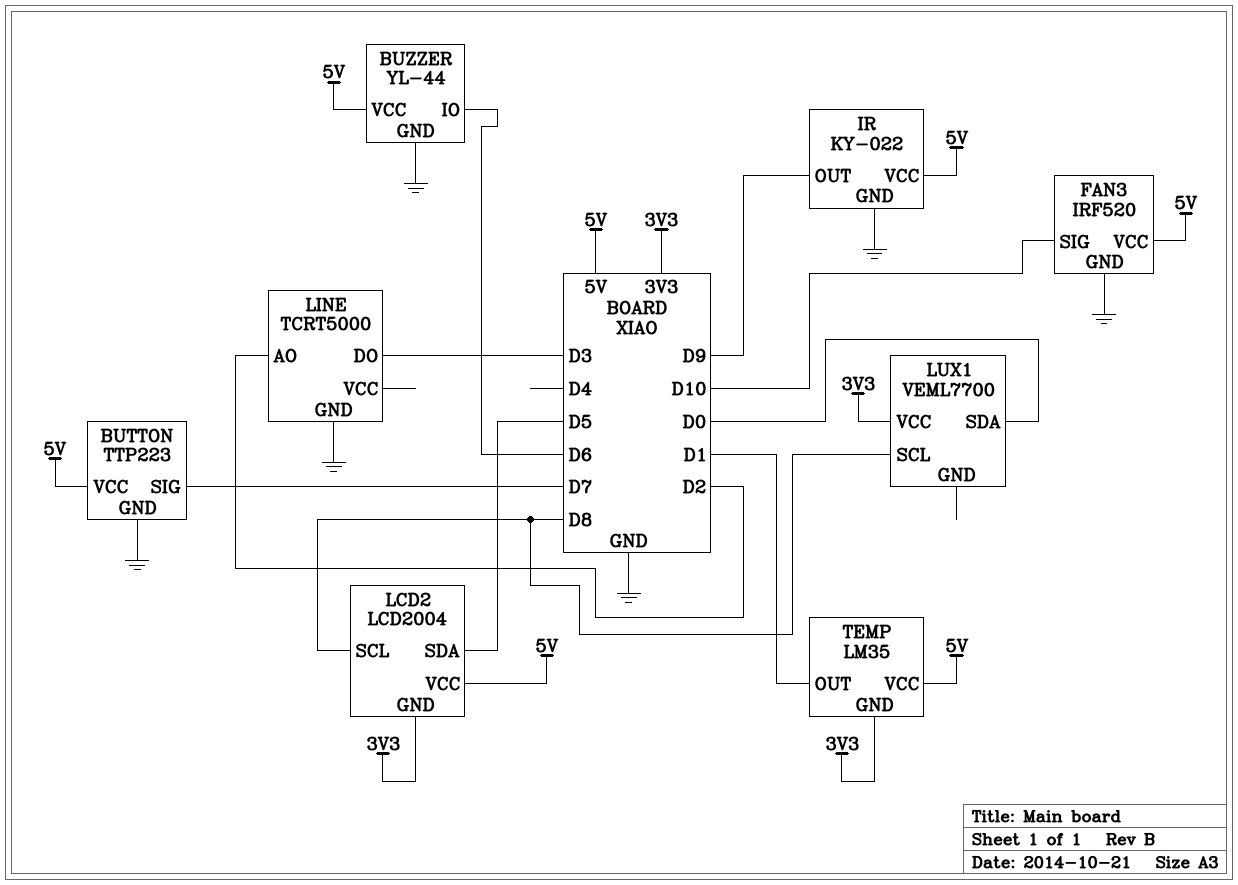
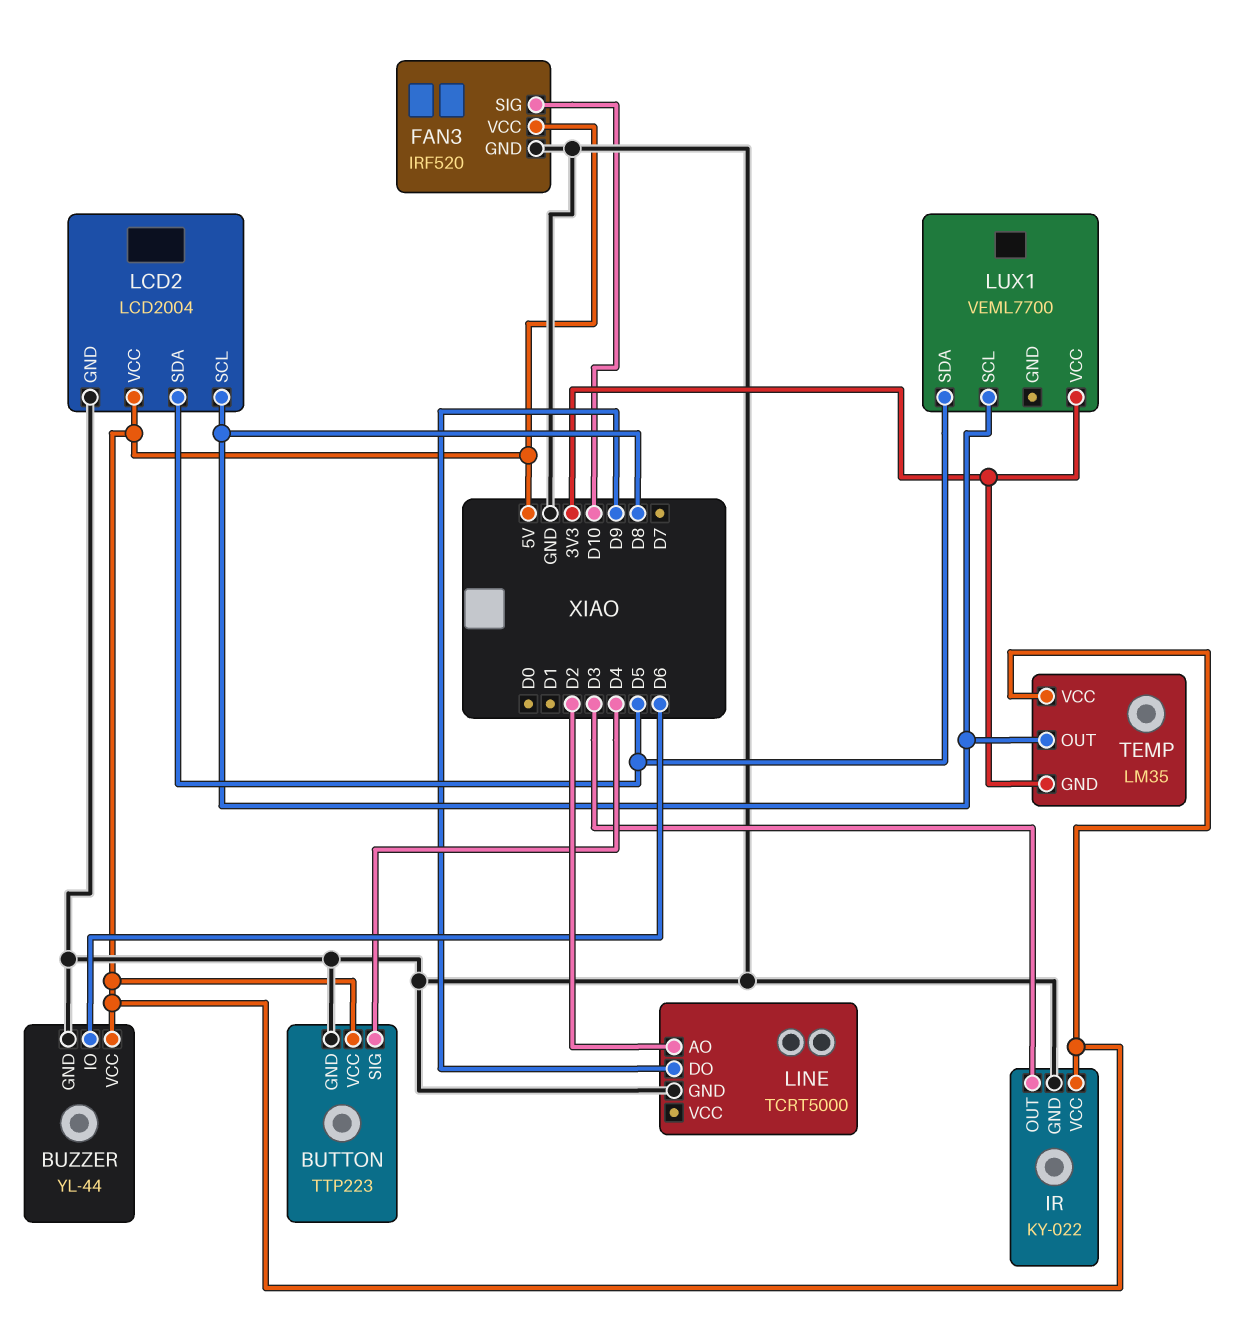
BUTTON pin SIG: D7 -> D4
IR pin OUT: D9 -> D3
LCD2 pin GND: 3V3 -> GND
LINE pin DO: D3 -> D9
LUX1 pin SDA: D0 -> D5
TEMP pin OUT: D1 -> D8

